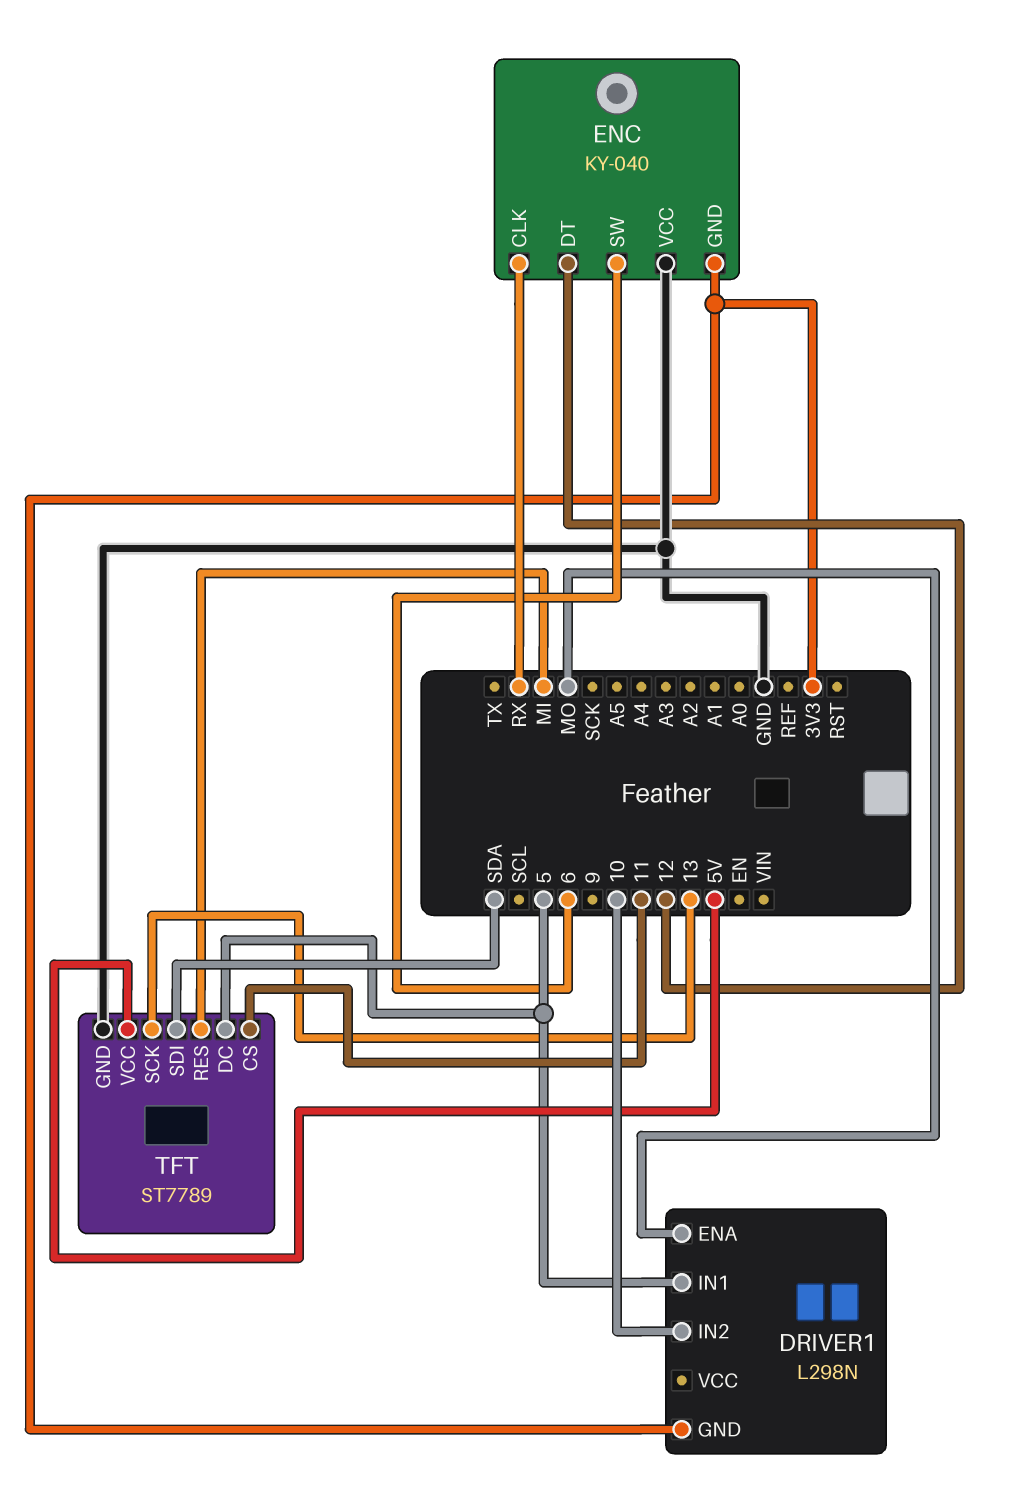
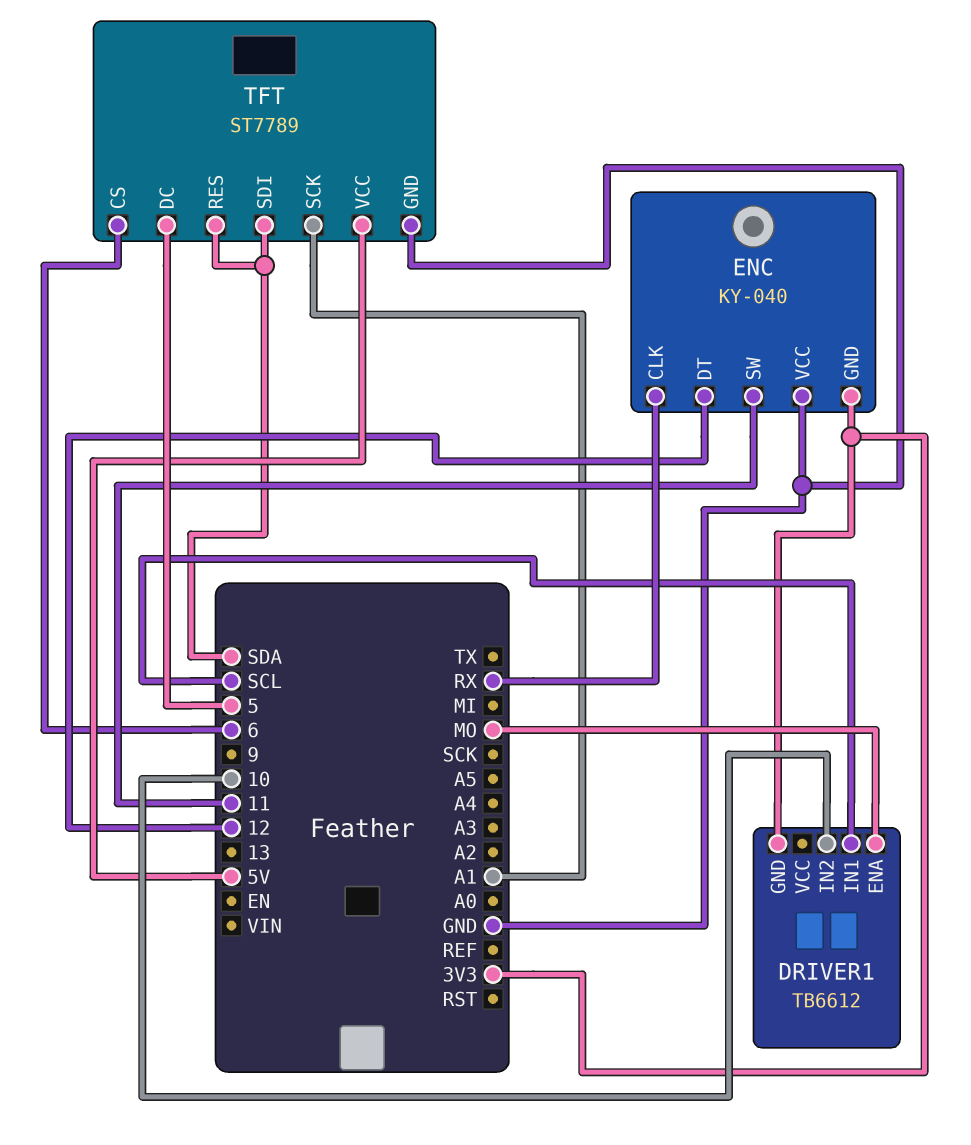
DRIVER1: L298N -> TB6612
DRIVER1 pin IN1: 5 -> SCL
ENC pin SW: 6 -> 11
TFT pin CS: 11 -> 6
TFT pin RES: MI -> SDA
TFT pin SCK: 13 -> A1

